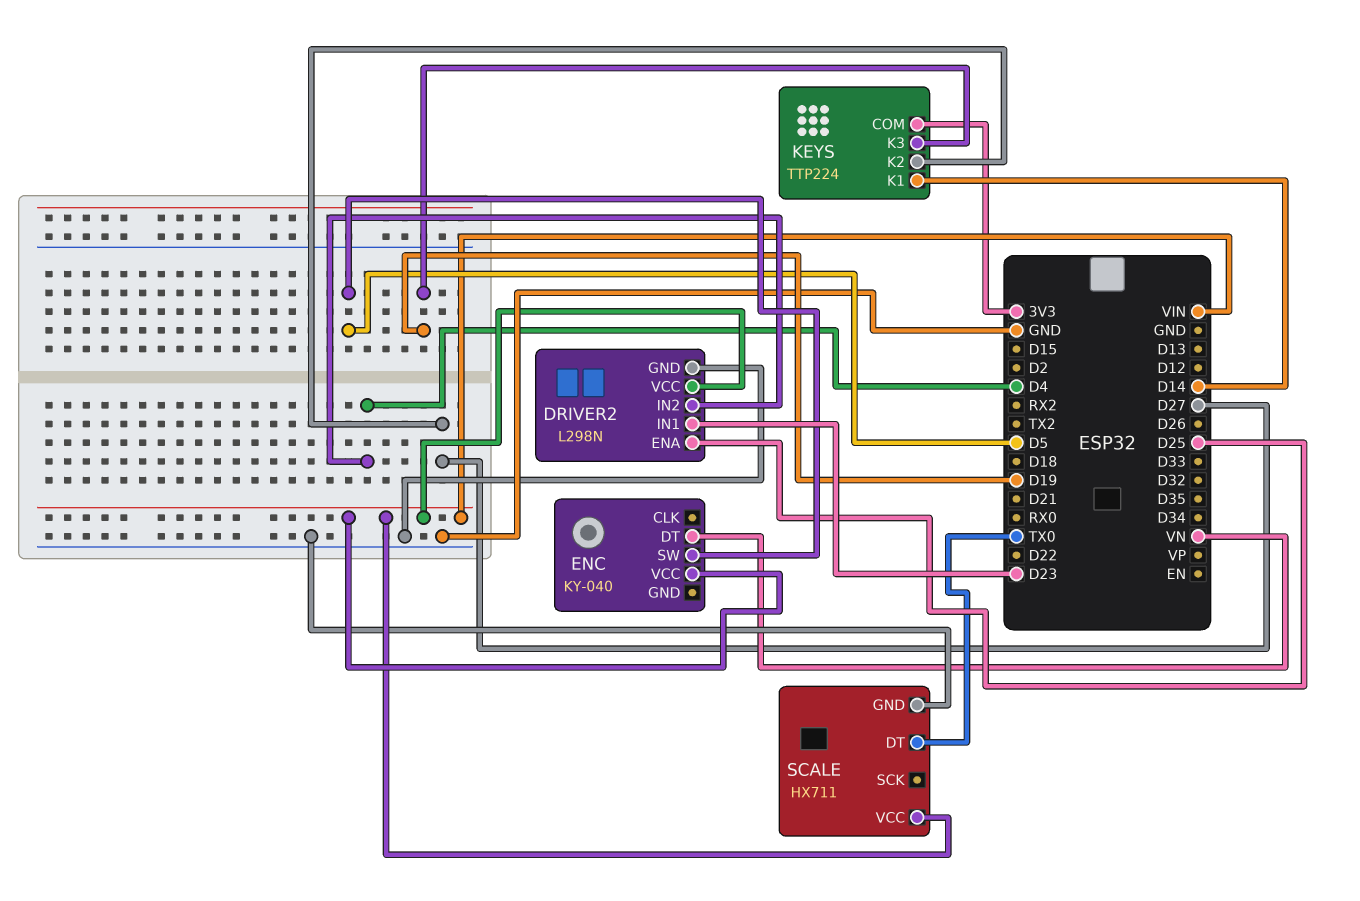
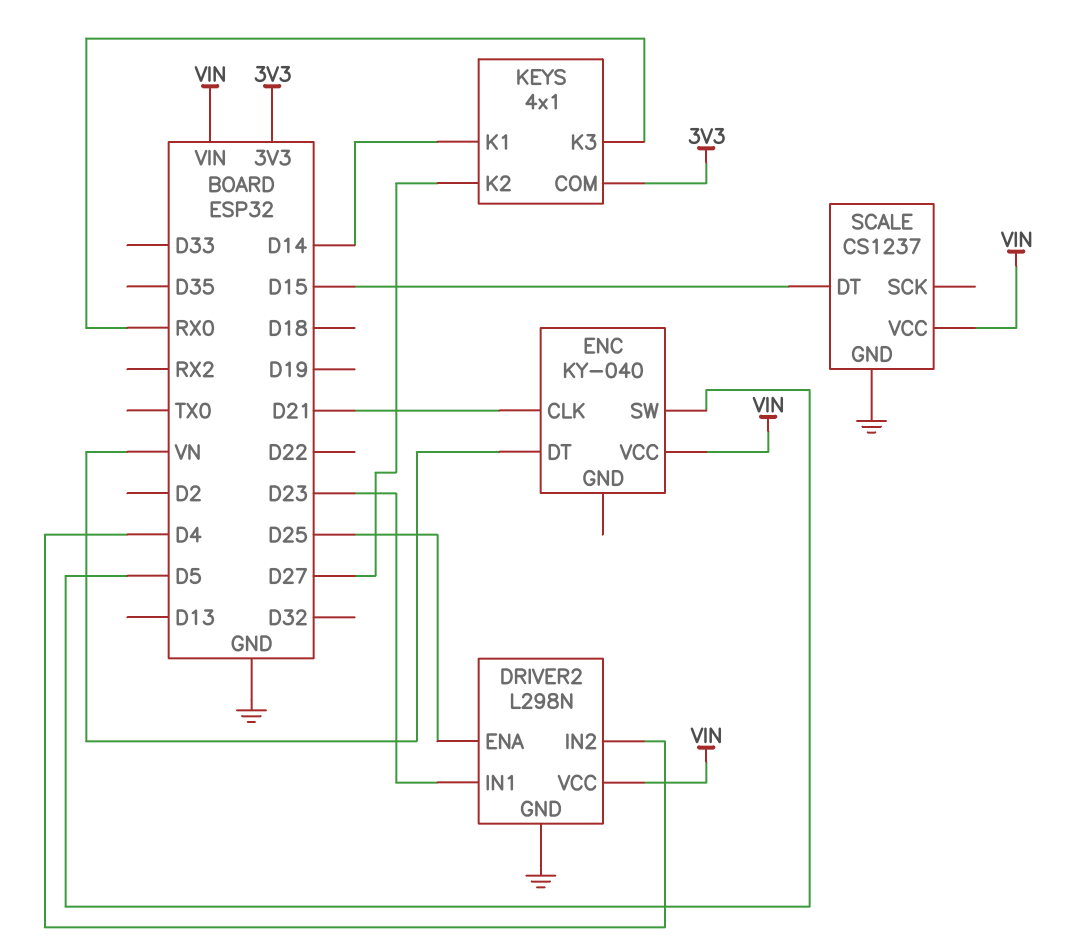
ENC pin CLK: none -> D21
KEYS: TTP224 -> 4x1
KEYS pin K3: D19 -> RX0
SCALE: HX711 -> CS1237
SCALE pin DT: TX0 -> D15

